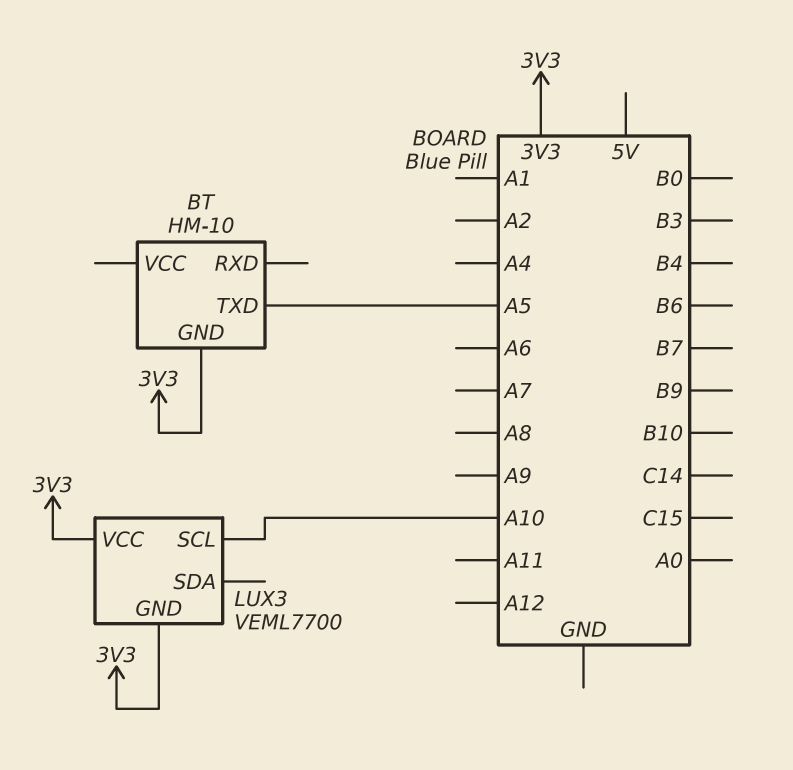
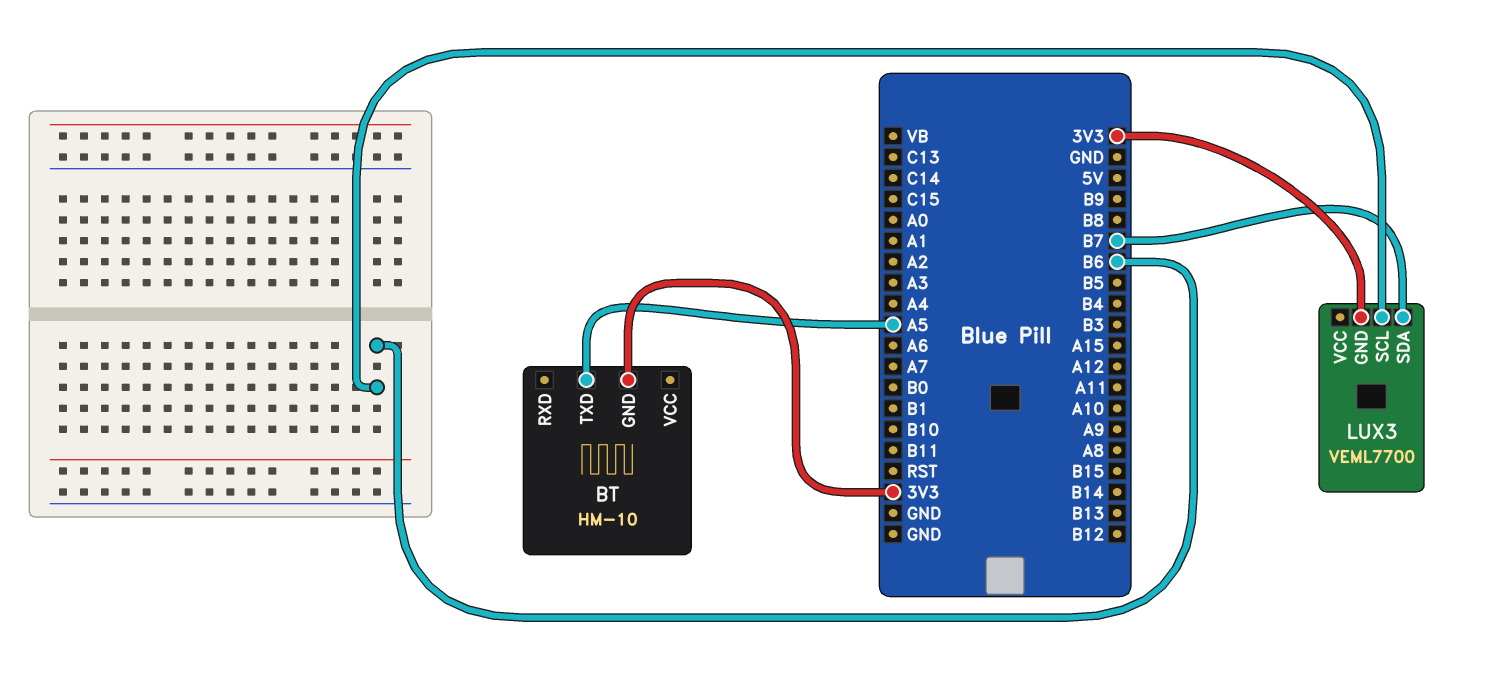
LUX3 pin SCL: A10 -> B6
LUX3 pin SDA: none -> B7
LUX3 pin VCC: 3V3 -> none

